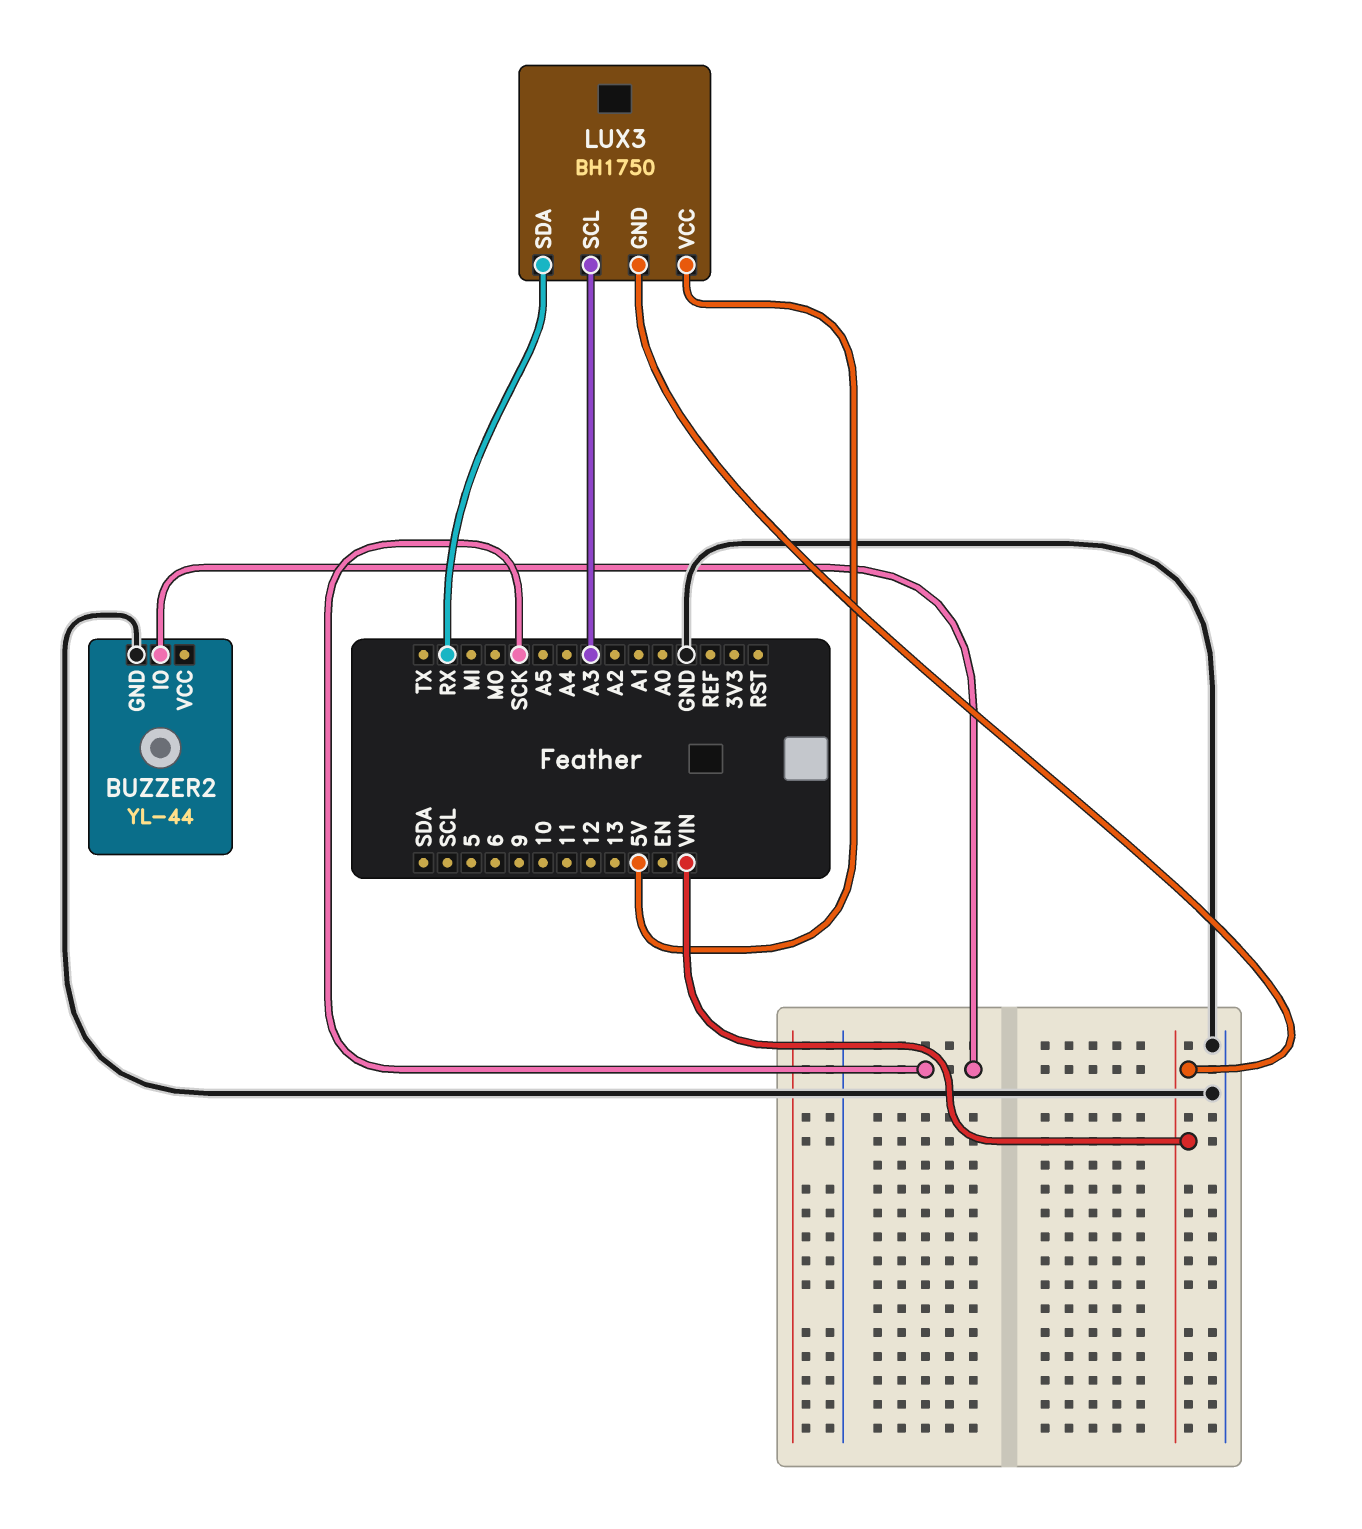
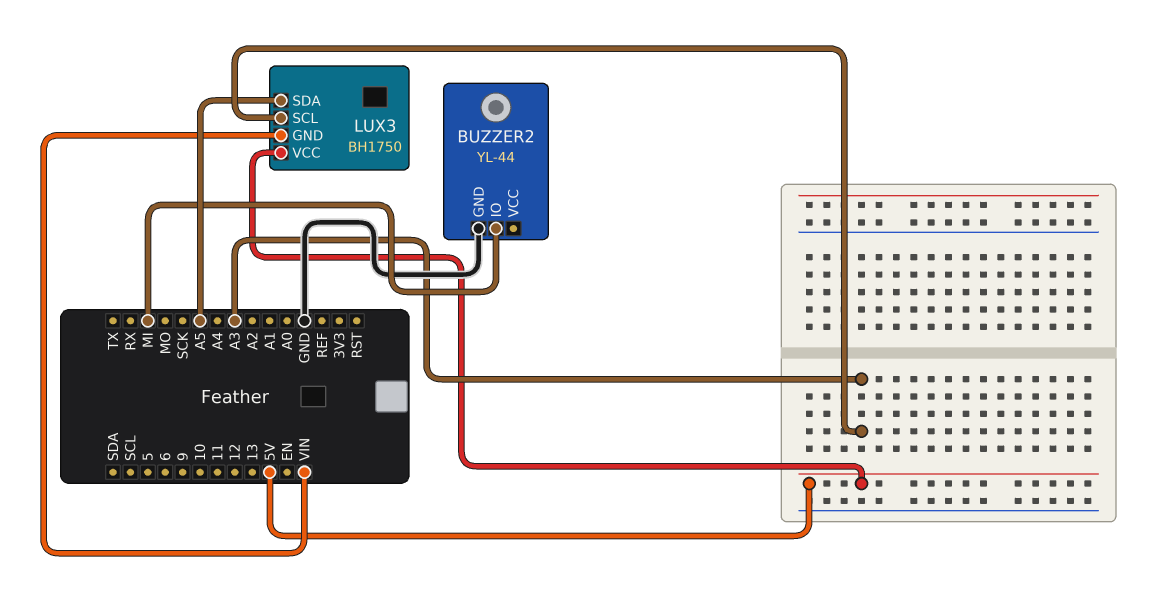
BUZZER2 pin IO: SCK -> MI
LUX3 pin SDA: RX -> A5

